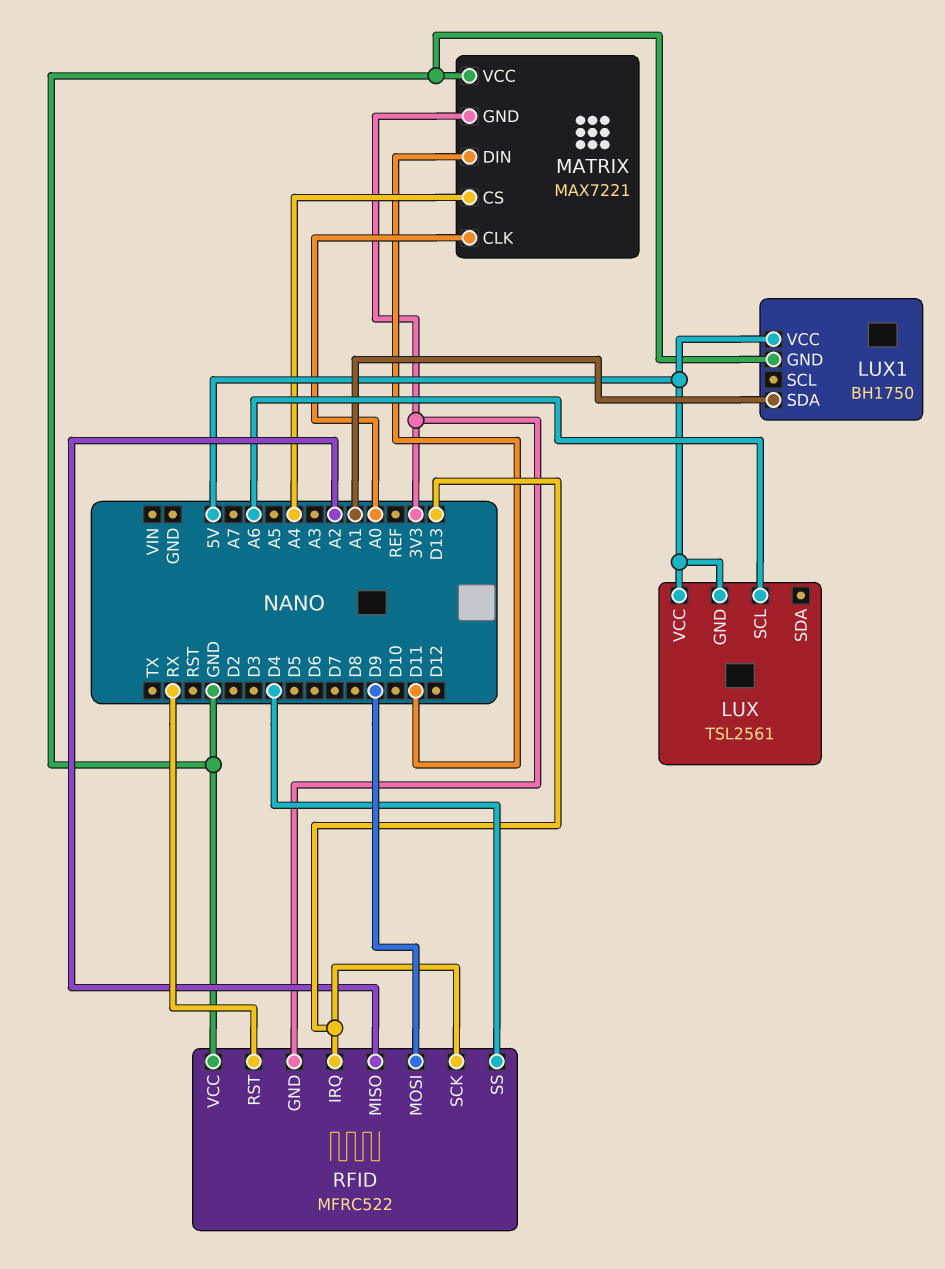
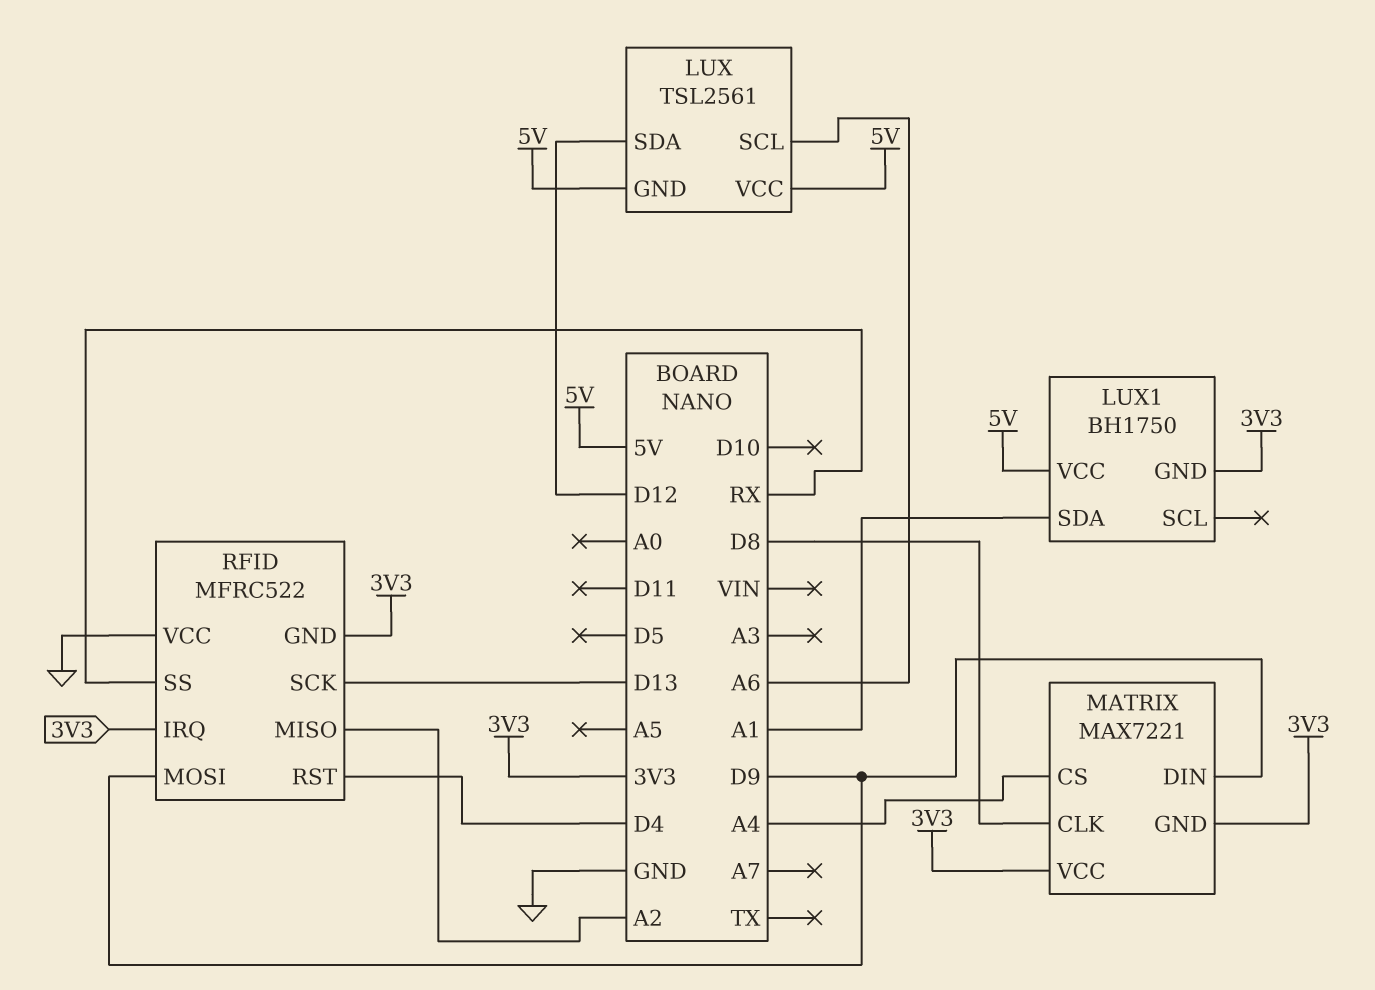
LUX pin SDA: none -> D12
LUX1 pin GND: GND -> 3V3
MATRIX pin CLK: A0 -> D8
MATRIX pin DIN: D11 -> D9
MATRIX pin VCC: GND -> 3V3
RFID pin IRQ: D13 -> 3V3
RFID pin RST: RX -> D4
RFID pin SS: D4 -> RX

